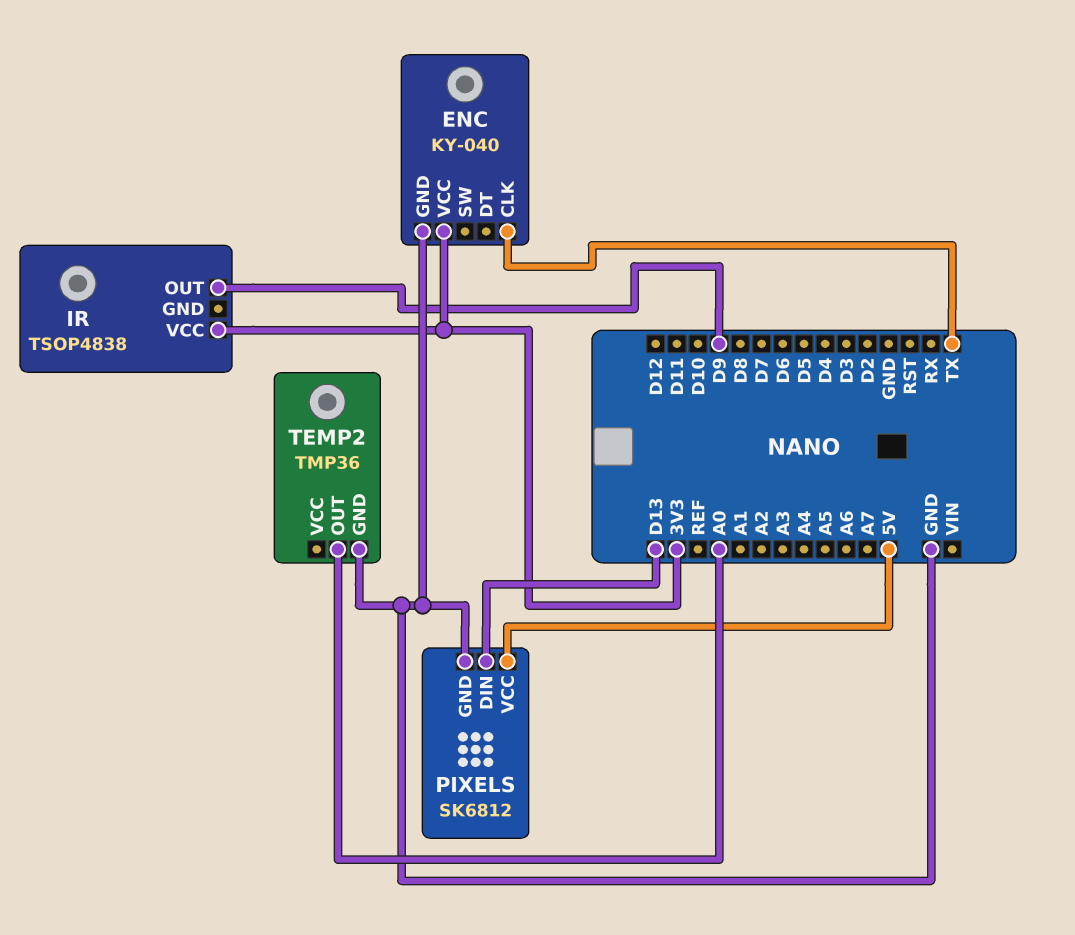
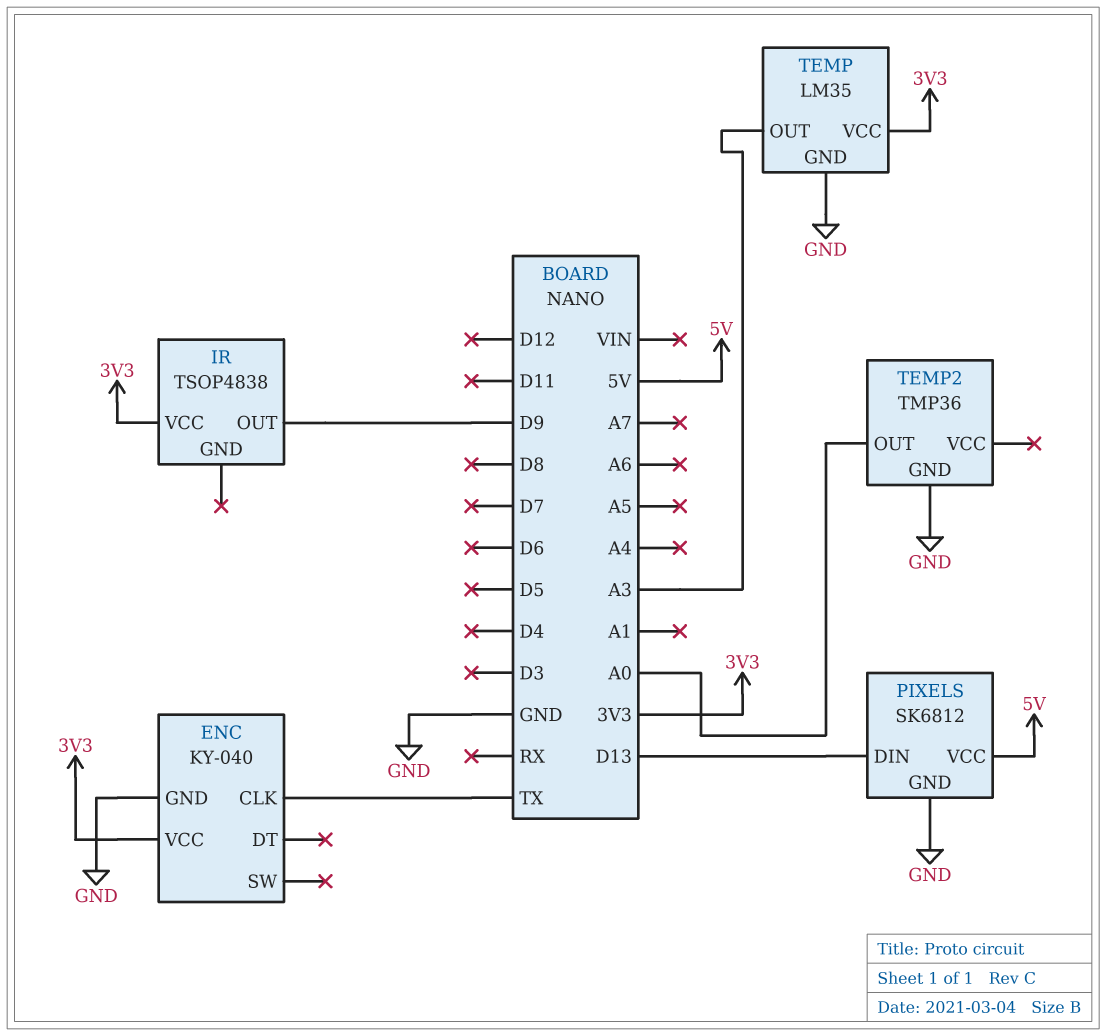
TEMP: none -> LM35
TEMP pin GND: none -> GND
TEMP pin OUT: none -> A3
TEMP pin VCC: none -> 3V3

